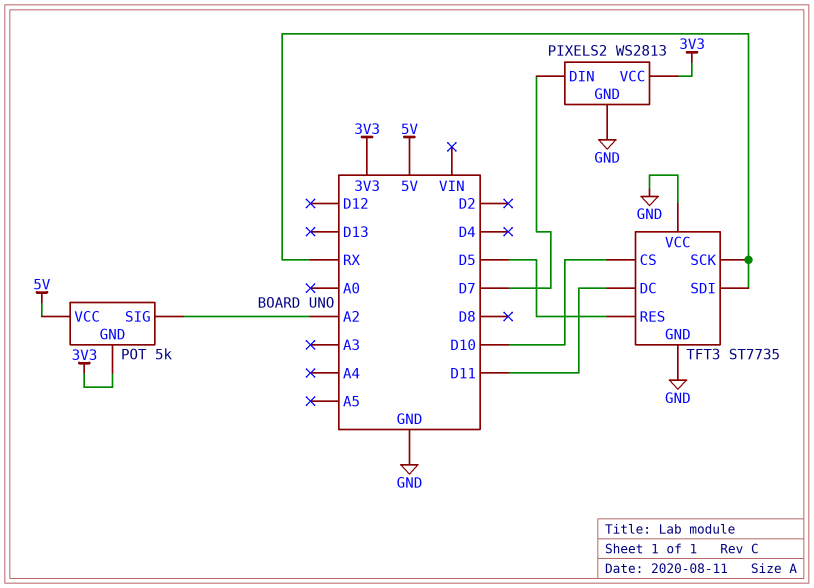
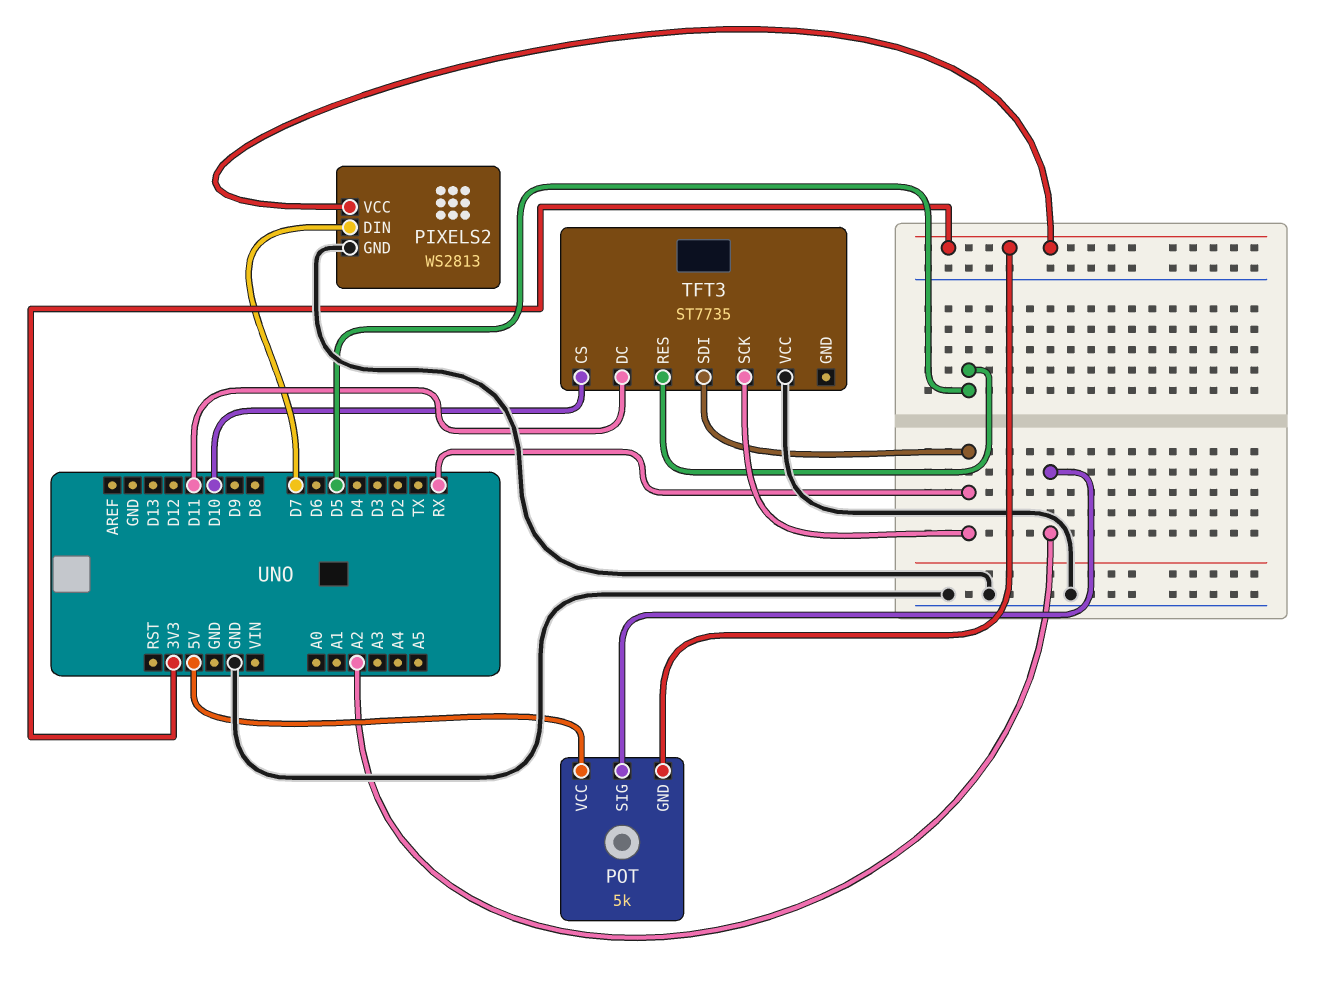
TFT3 pin GND: GND -> none

